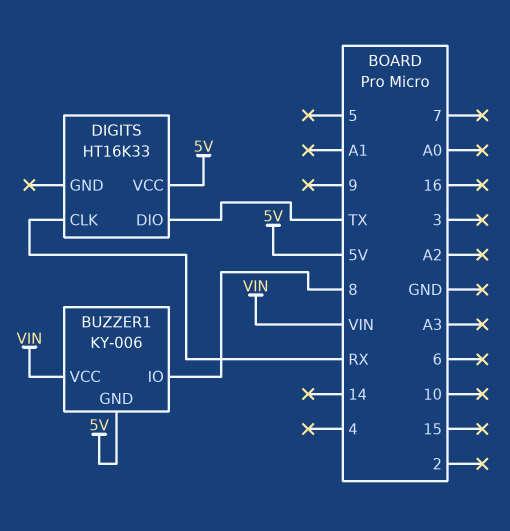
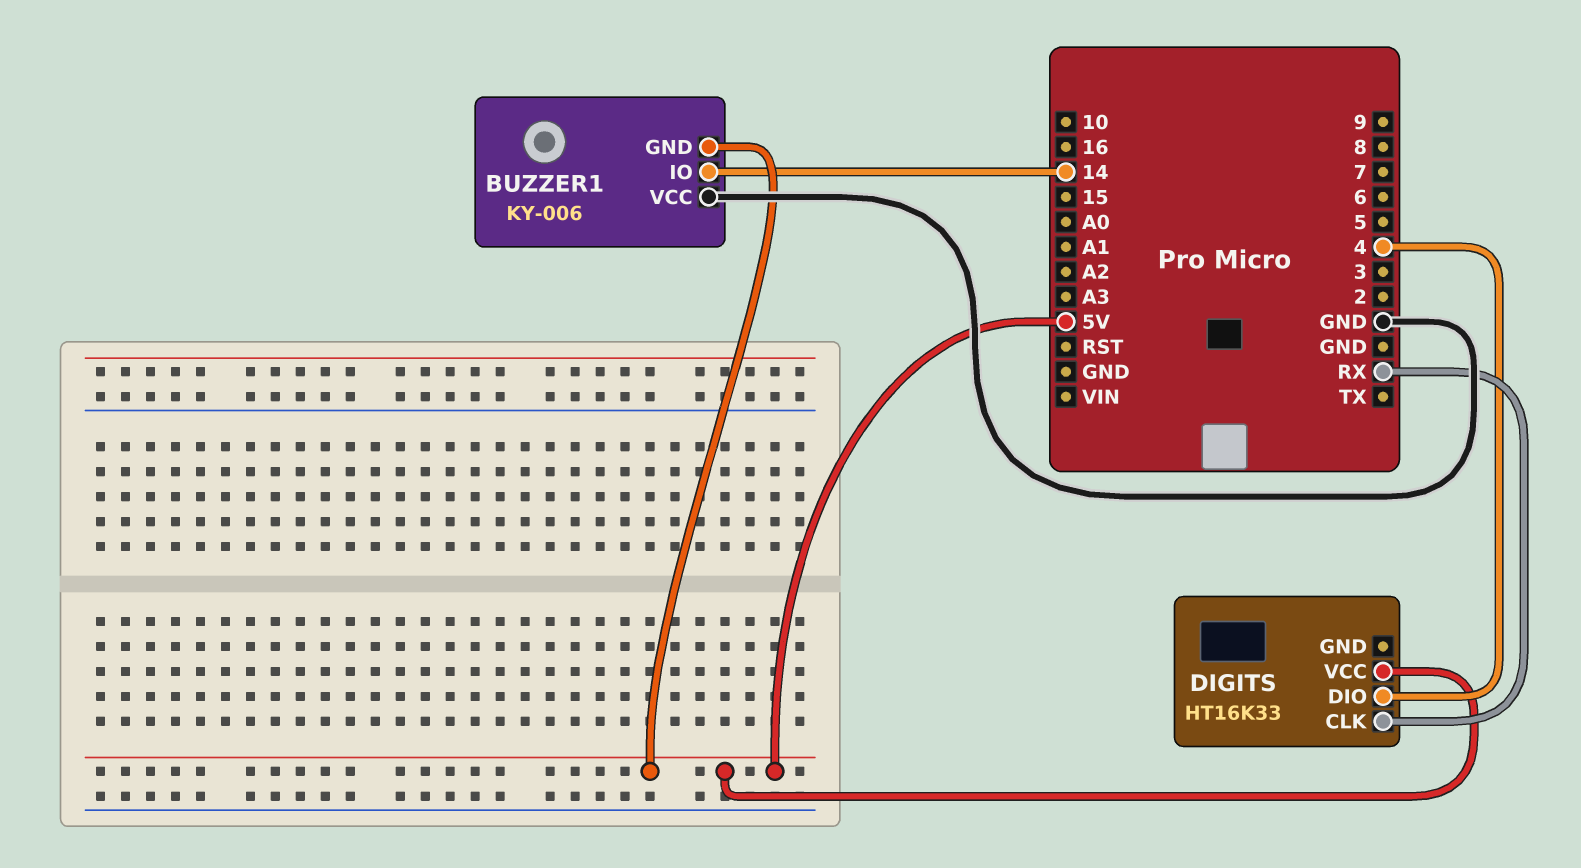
BUZZER1 pin IO: 8 -> 14
BUZZER1 pin VCC: VIN -> GND
DIGITS pin DIO: TX -> 4

